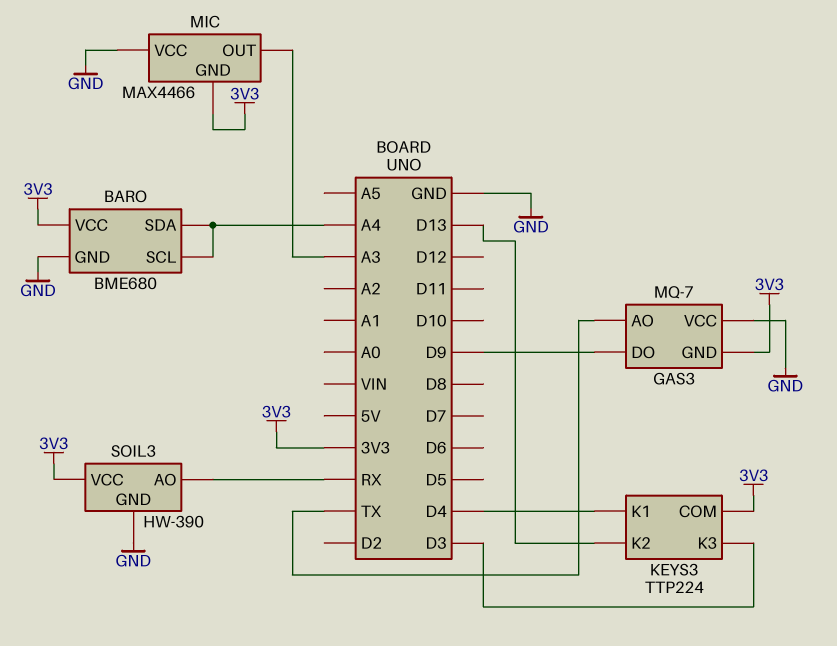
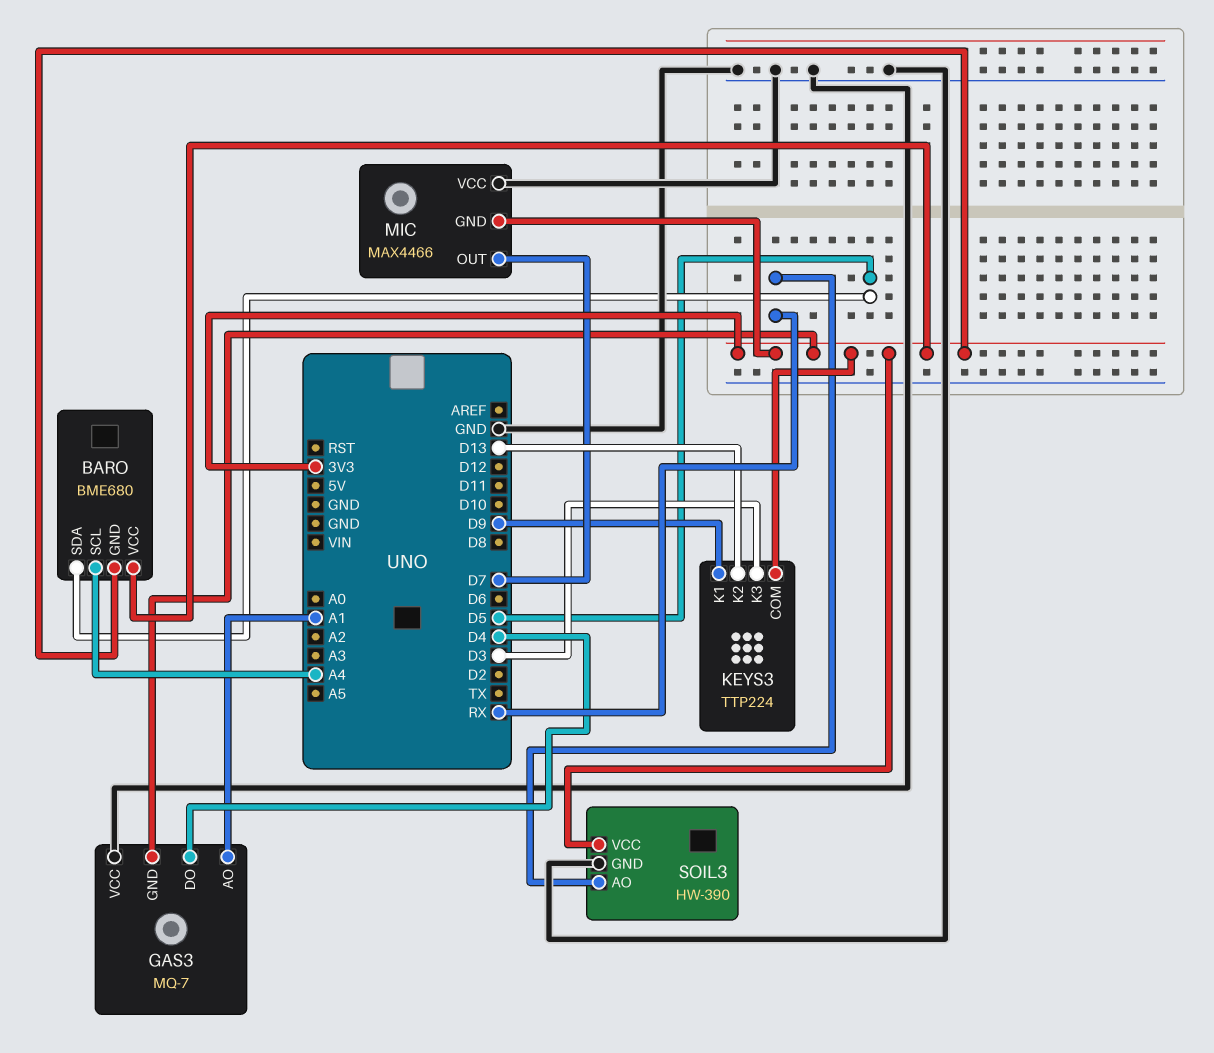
BARO pin GND: GND -> 3V3
BARO pin SDA: A4 -> D5
GAS3 pin AO: TX -> A1
GAS3 pin DO: D9 -> D4
KEYS3 pin K1: D4 -> D9
MIC pin OUT: A3 -> D7

